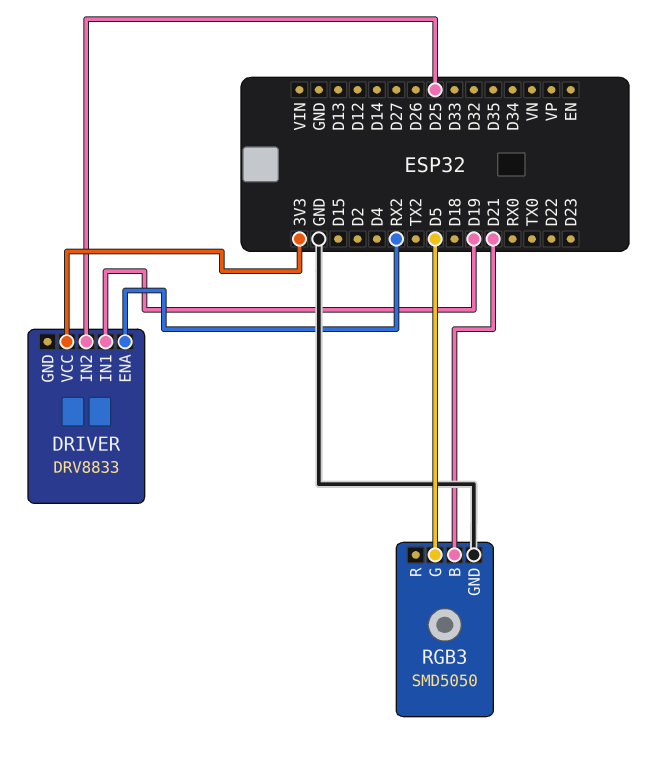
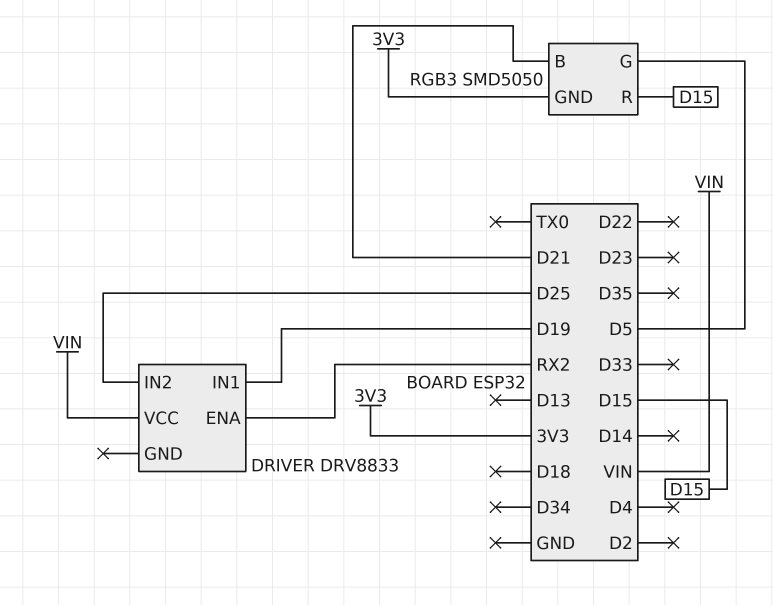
DRIVER pin VCC: 3V3 -> VIN
RGB3 pin GND: GND -> 3V3
RGB3 pin R: none -> D15

